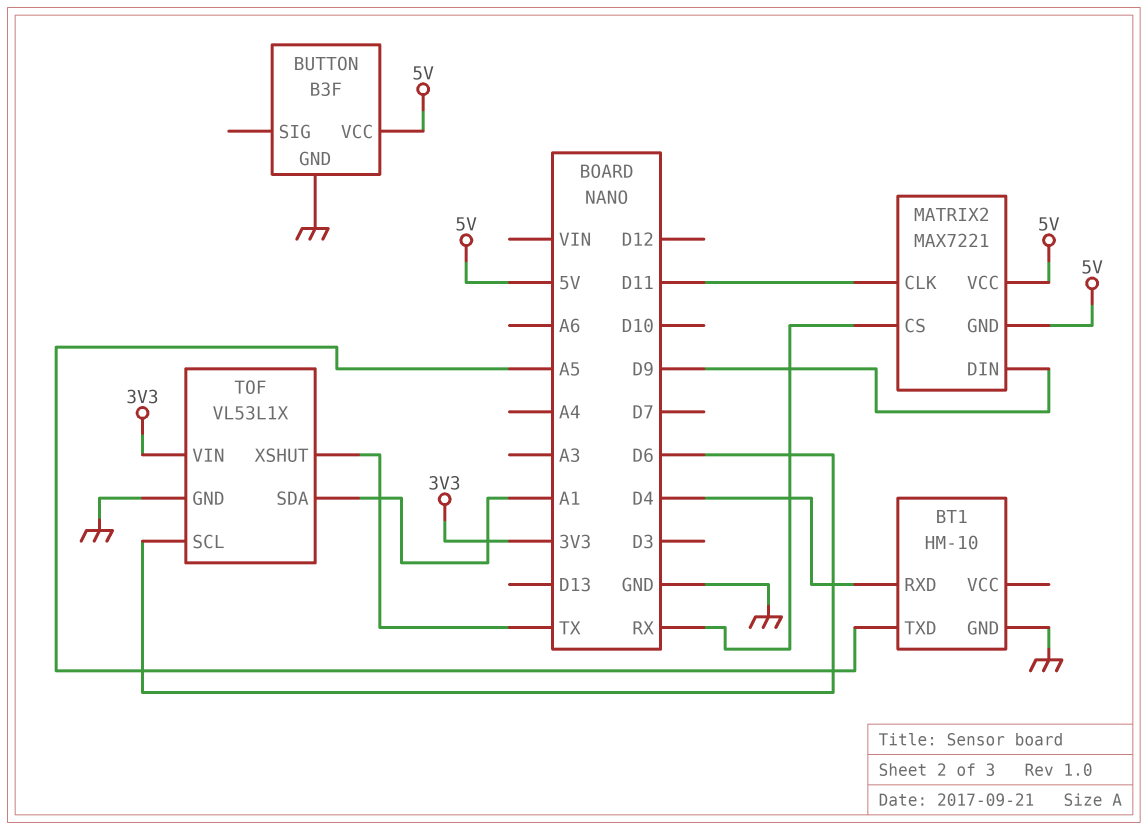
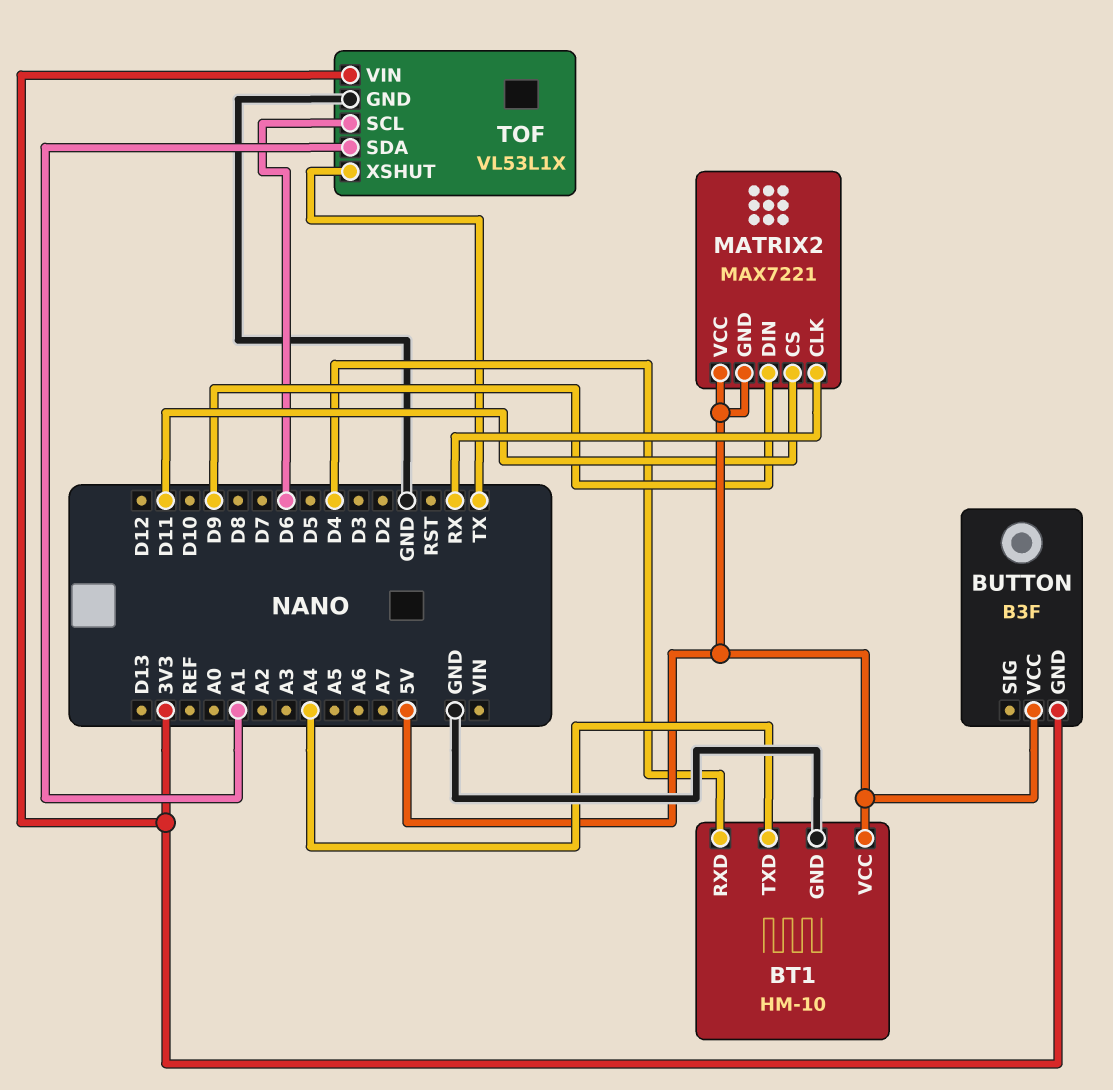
BT1 pin TXD: A5 -> A4
BT1 pin VCC: none -> 5V
BUTTON pin GND: GND -> 3V3
MATRIX2 pin CLK: D11 -> RX
MATRIX2 pin CS: RX -> D11

